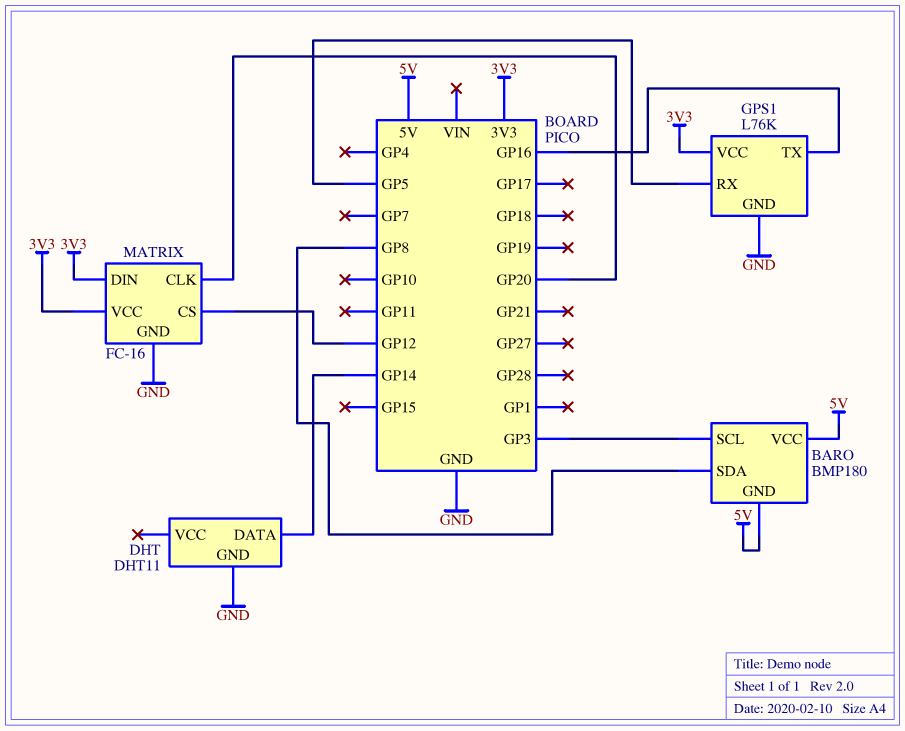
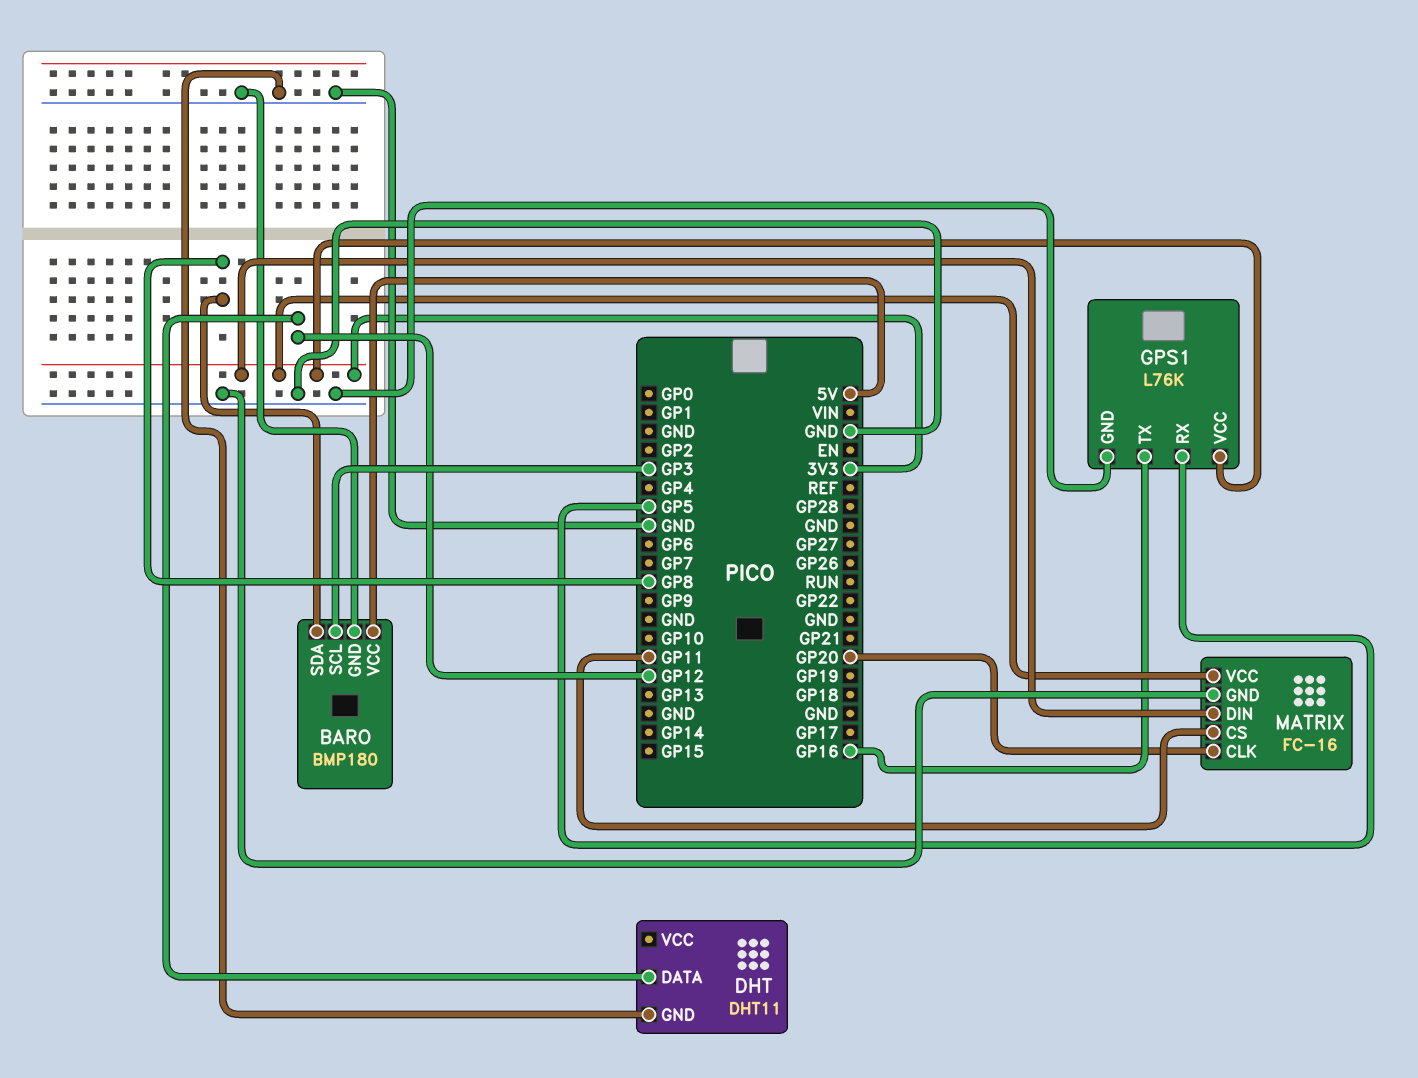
BARO pin GND: 5V -> GND
DHT pin DATA: GP14 -> GP12
MATRIX pin CS: GP12 -> GP11

